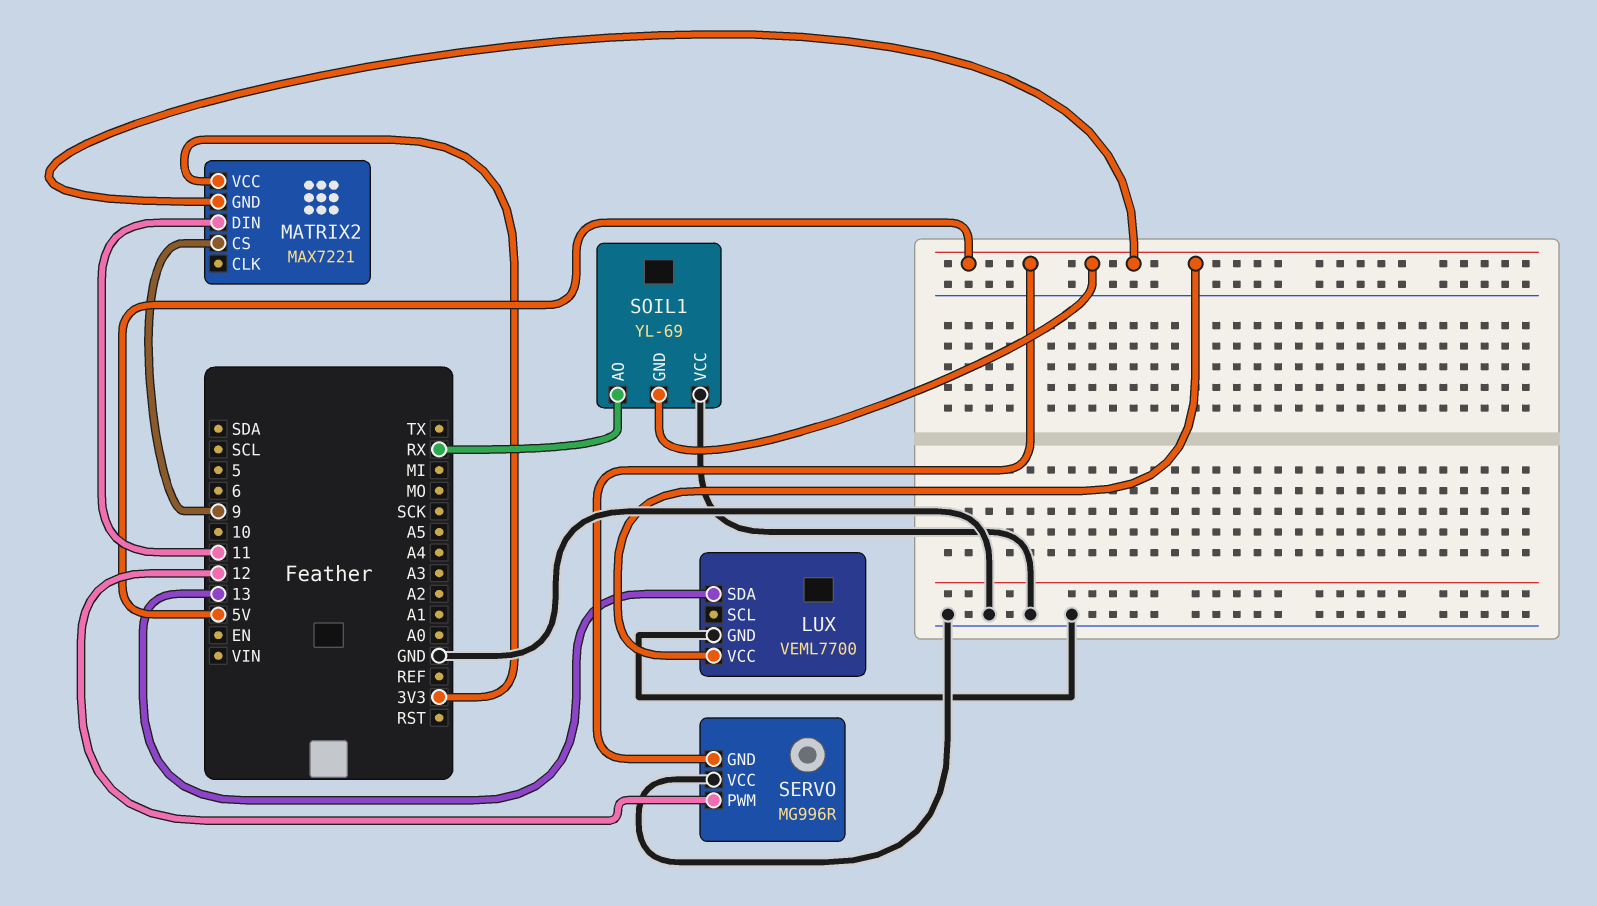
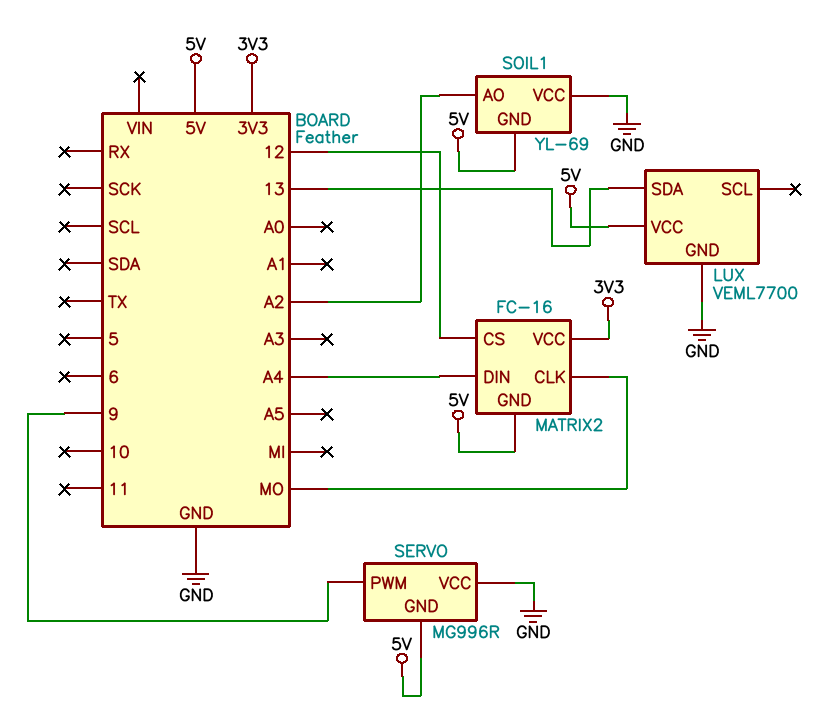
MATRIX2: MAX7221 -> FC-16
MATRIX2 pin CLK: none -> MO
MATRIX2 pin CS: 9 -> 12
MATRIX2 pin DIN: 11 -> A4
SERVO pin PWM: 12 -> 9
SOIL1 pin AO: RX -> A2

